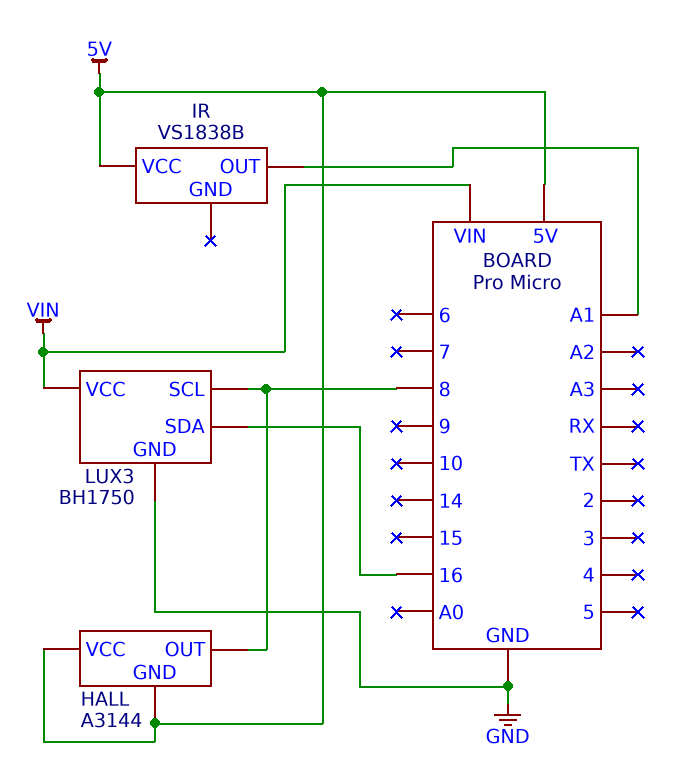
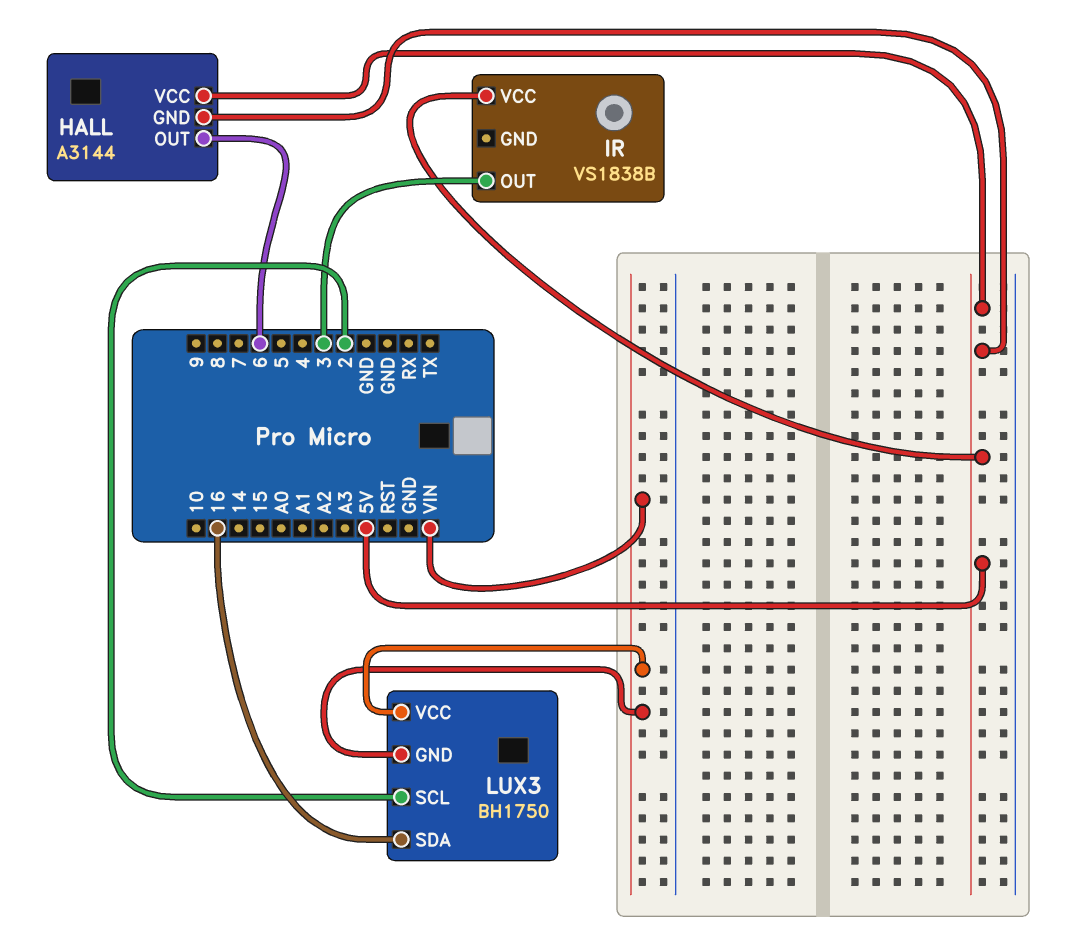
HALL pin OUT: 8 -> 6
IR pin OUT: A1 -> 3
LUX3 pin GND: GND -> VIN
LUX3 pin SCL: 8 -> 2

